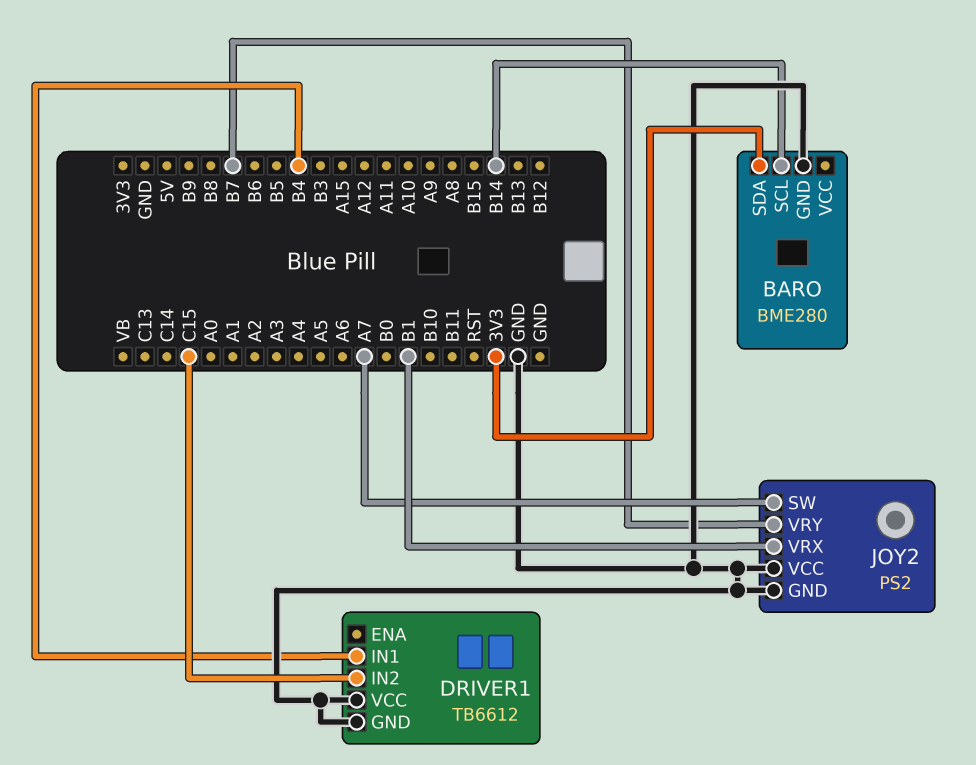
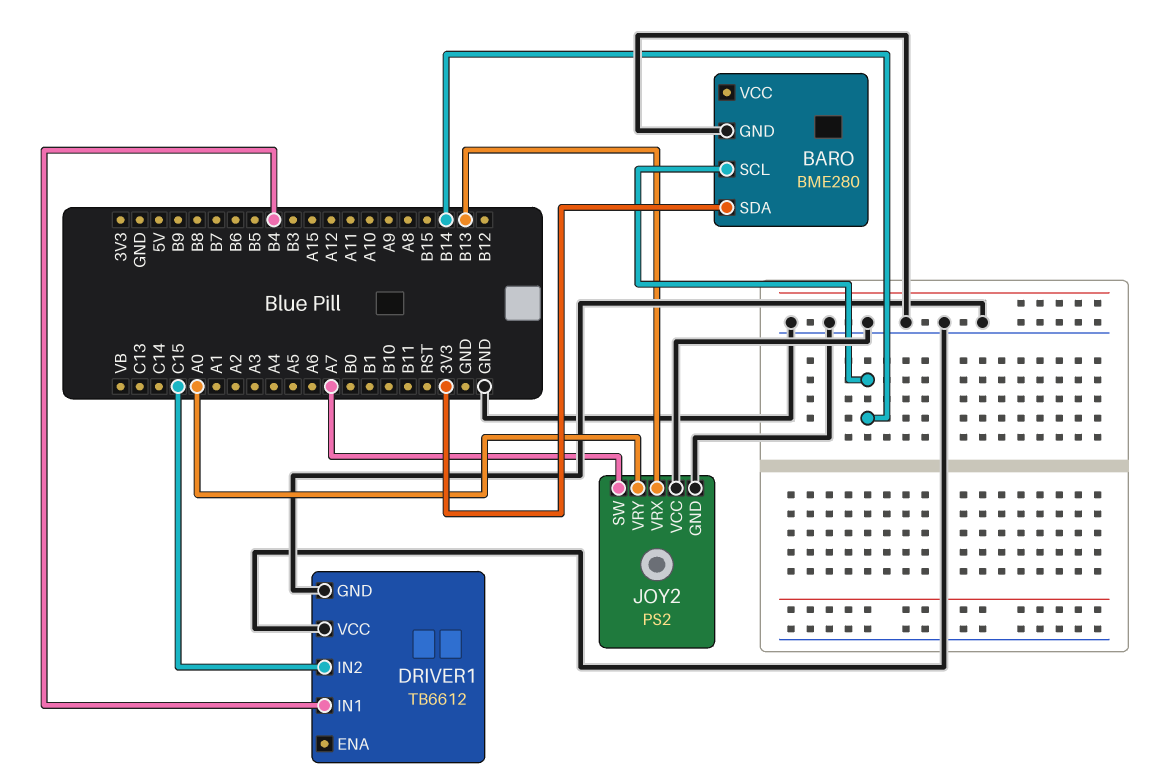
JOY2 pin VRX: B1 -> B13
JOY2 pin VRY: B7 -> A0

